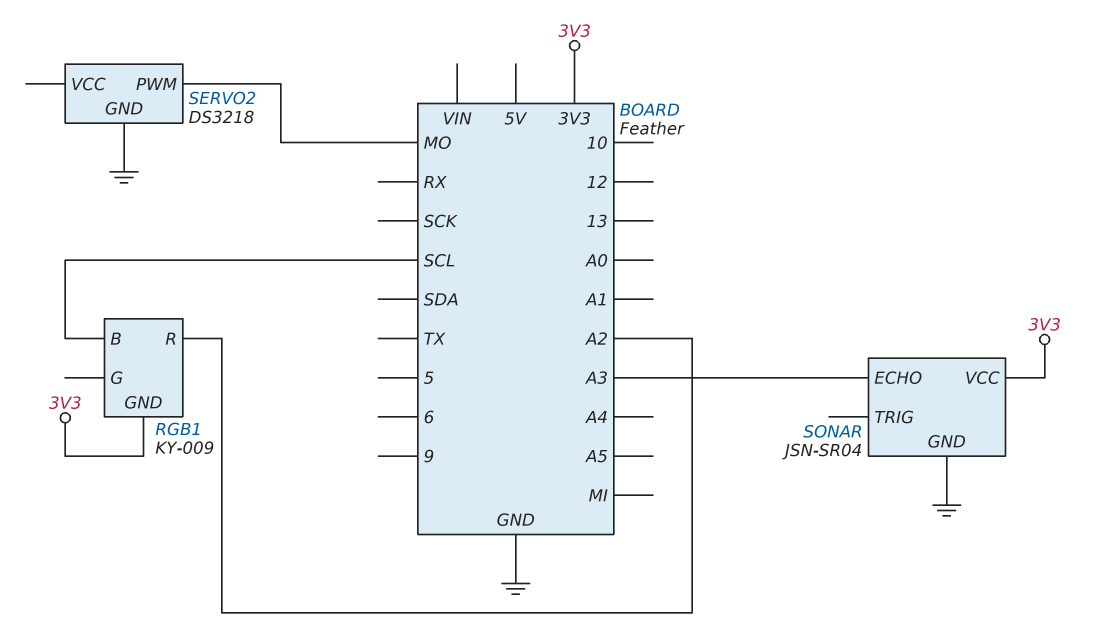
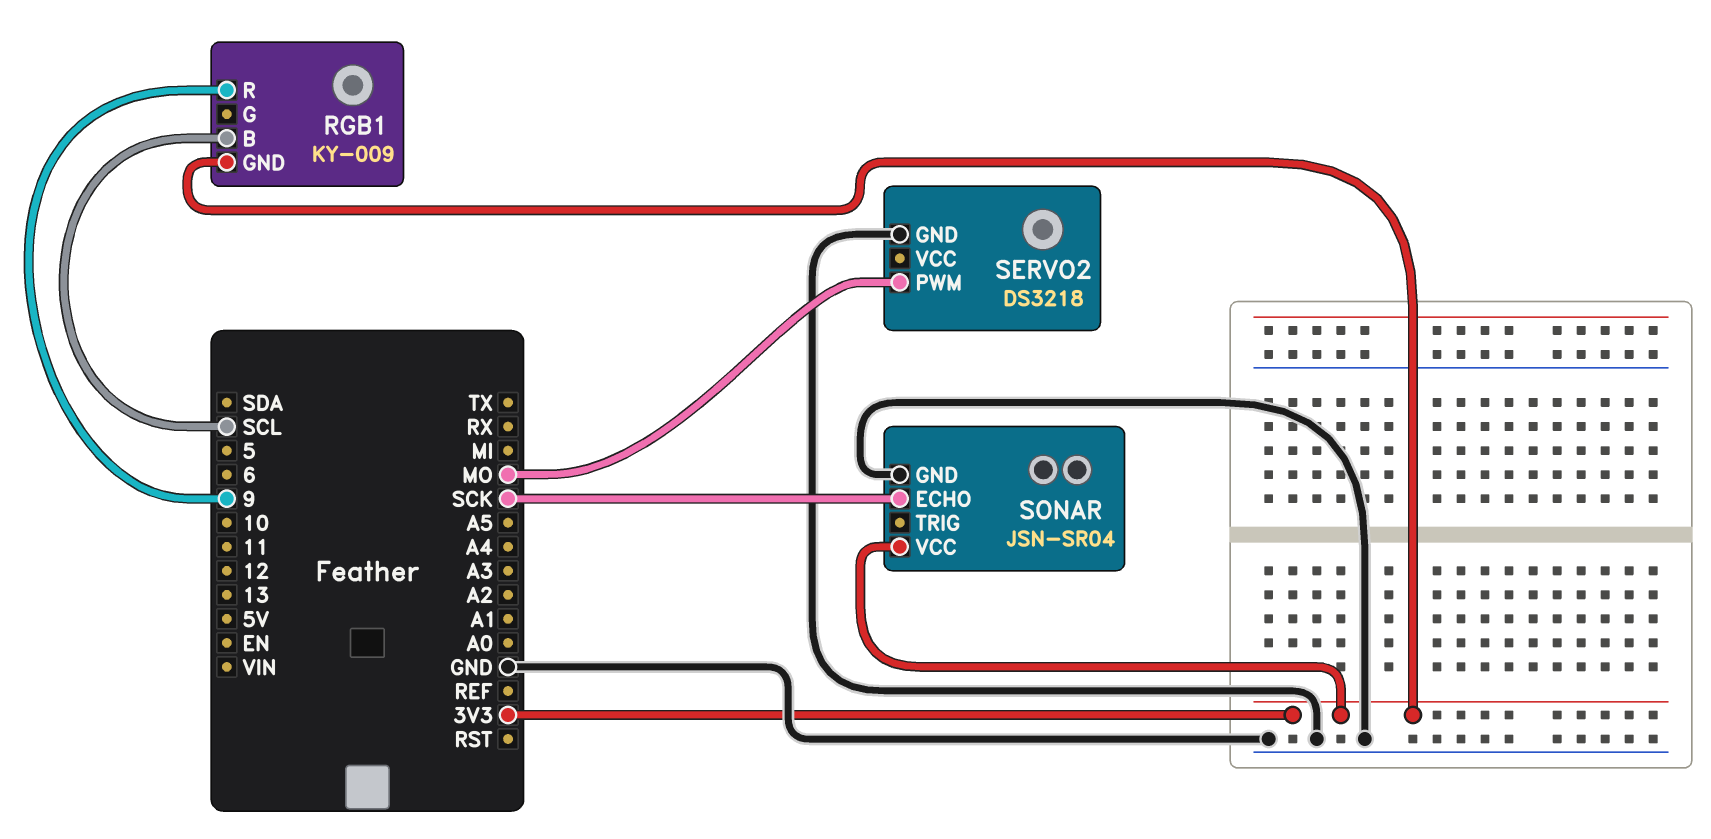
RGB1 pin R: A2 -> 9
SONAR pin ECHO: A3 -> SCK

